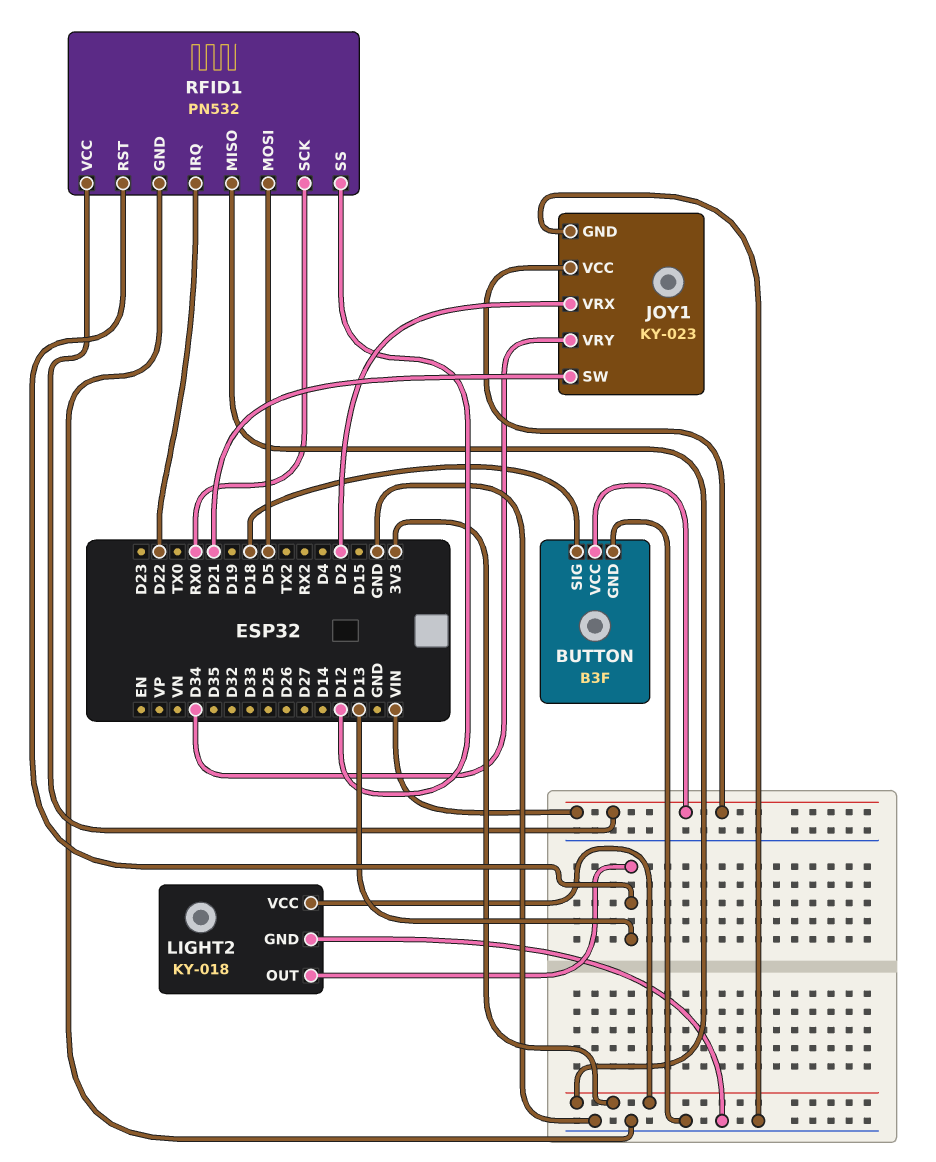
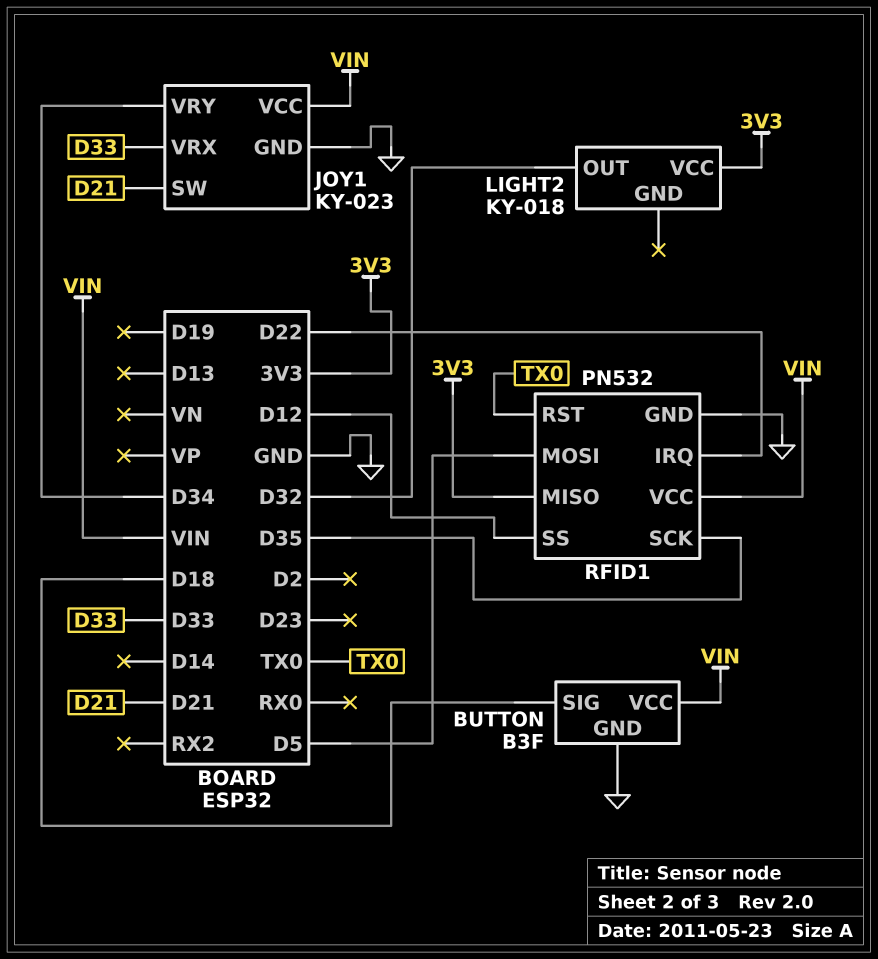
JOY1 pin VRX: D2 -> D33
LIGHT2 pin GND: GND -> none
LIGHT2 pin OUT: D13 -> D32
RFID1 pin RST: D13 -> TX0
RFID1 pin SCK: RX0 -> D35

